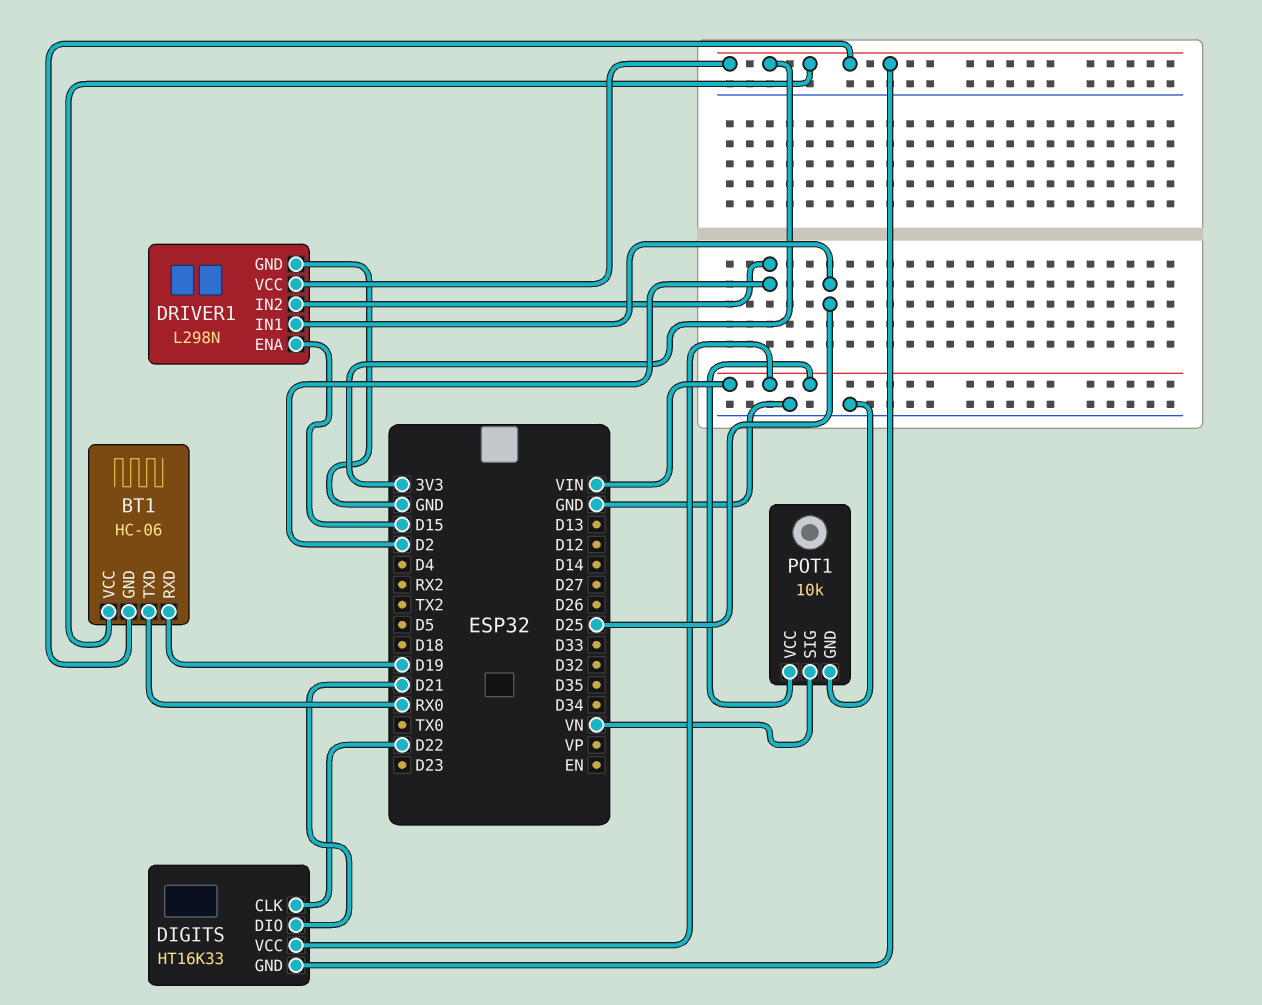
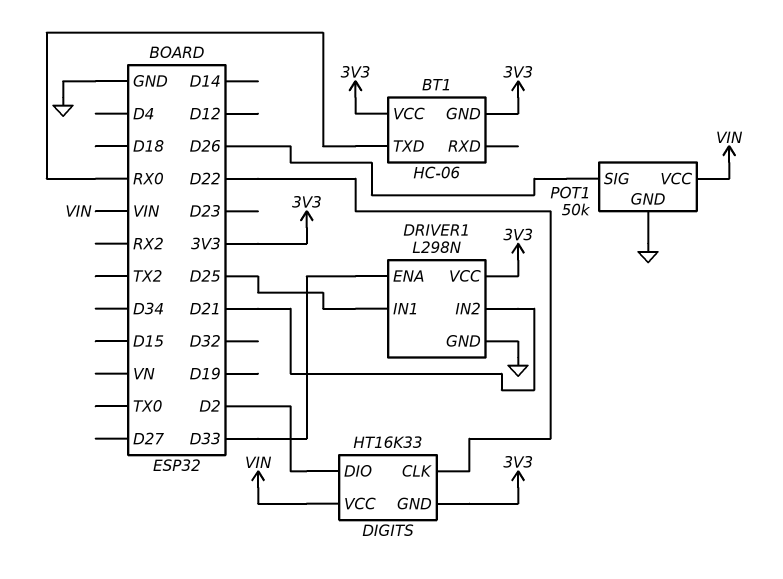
BT1 pin RXD: D19 -> none
DIGITS pin DIO: D21 -> D2
DRIVER1 pin ENA: D15 -> D33
DRIVER1 pin IN2: D2 -> D21
POT1: 10k -> 50k
POT1 pin SIG: VN -> D26

